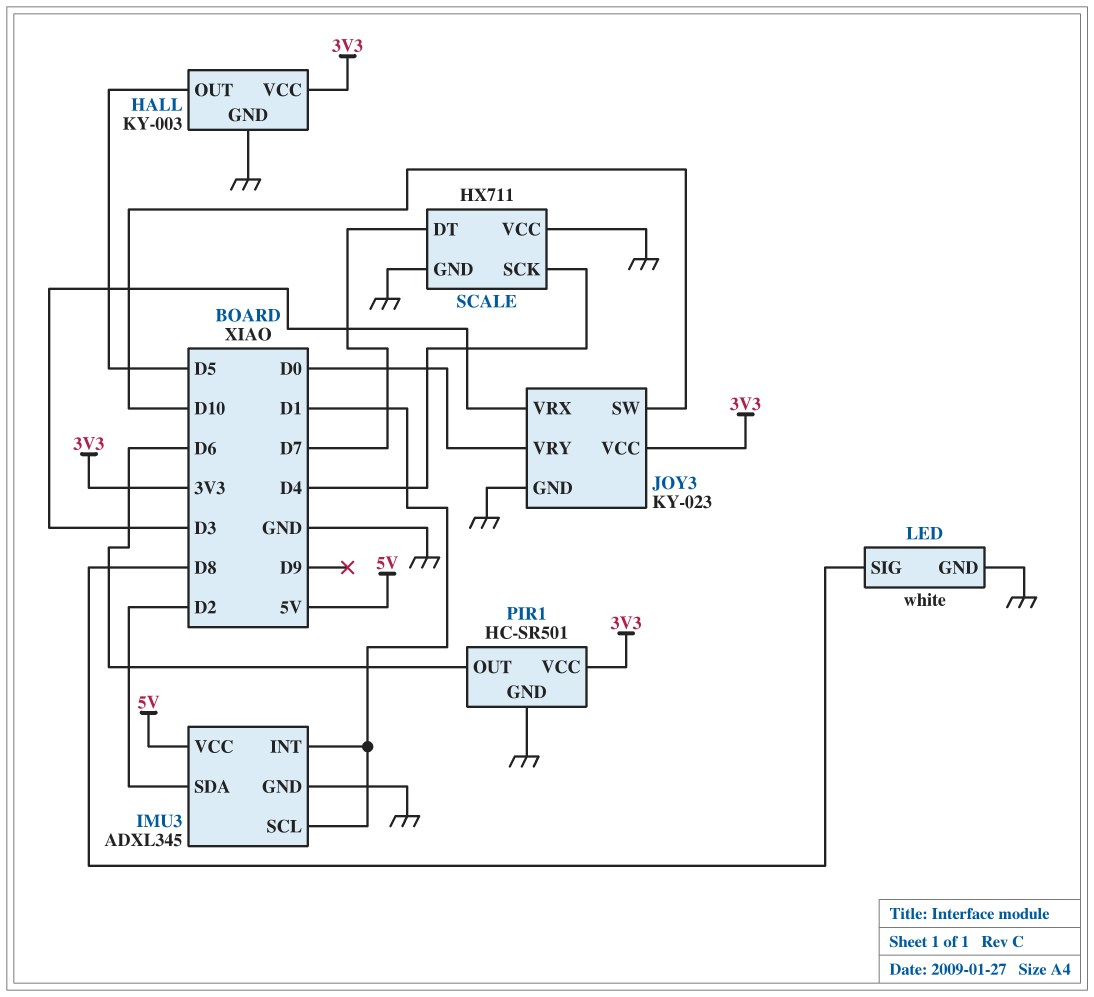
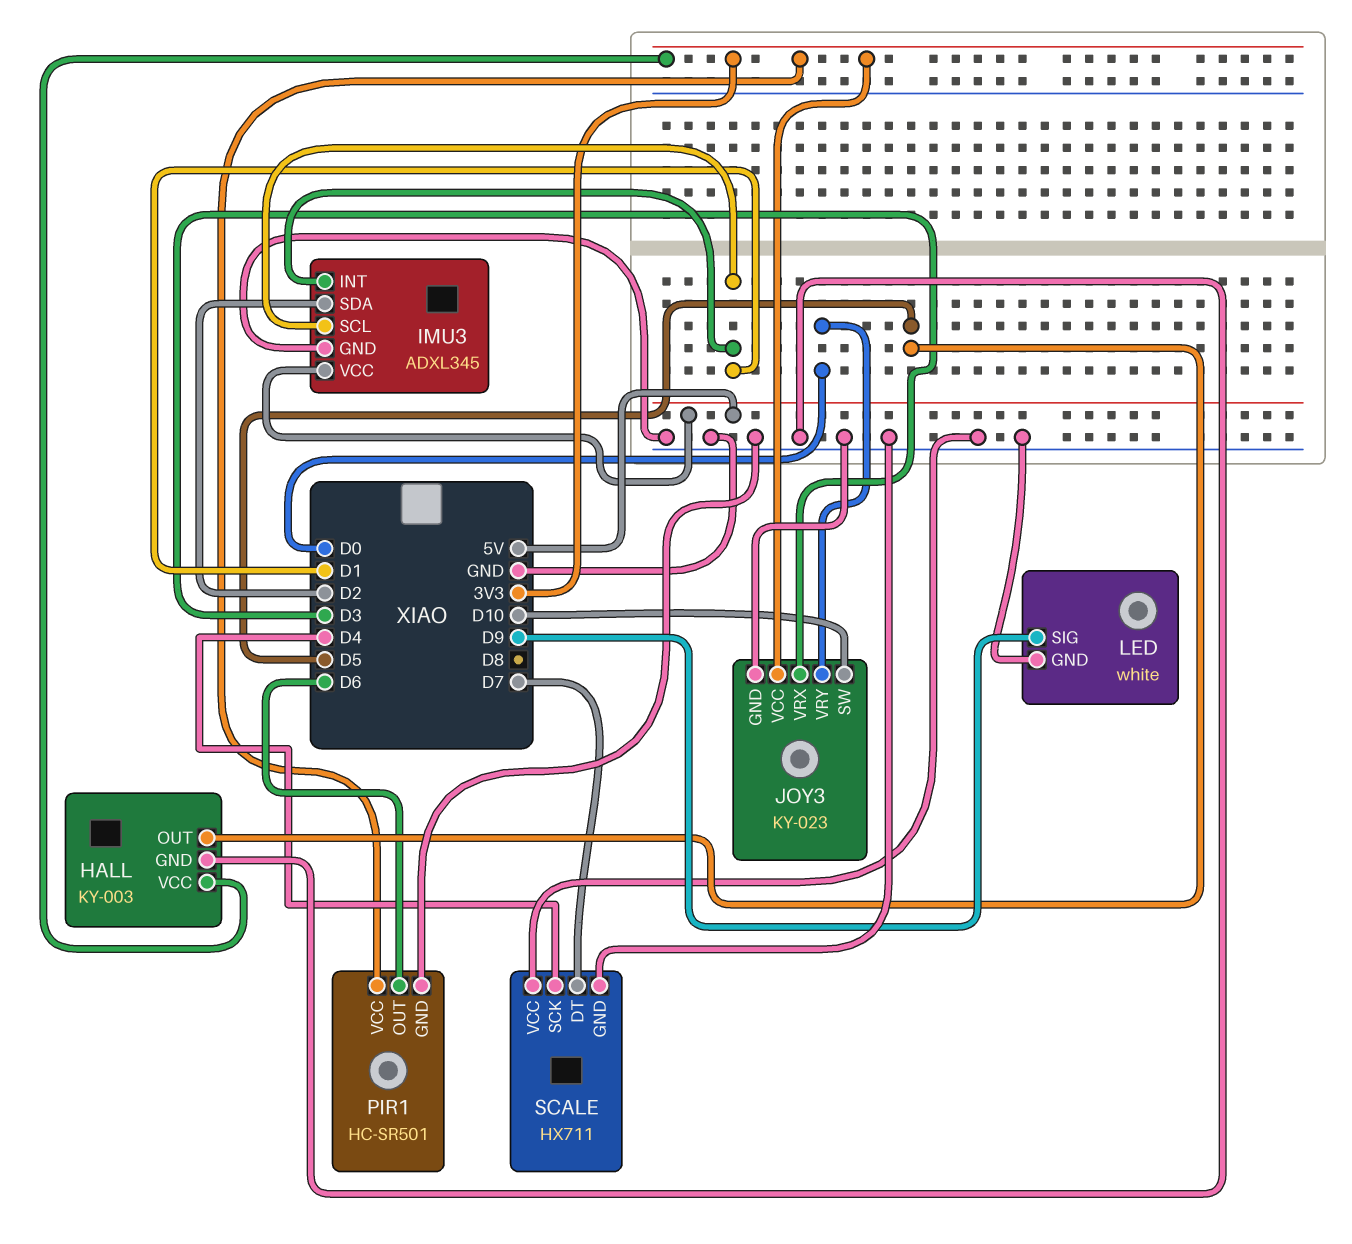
LED pin SIG: D8 -> D9

